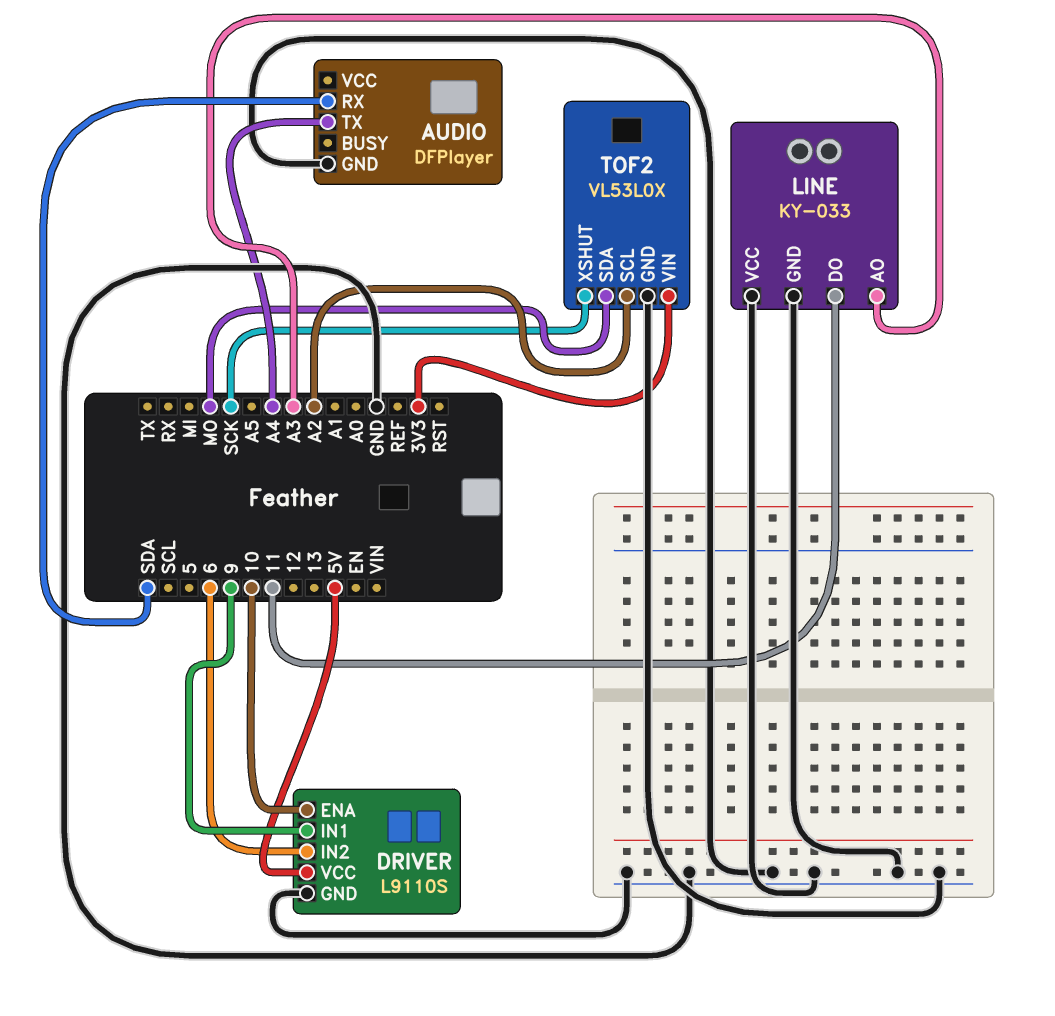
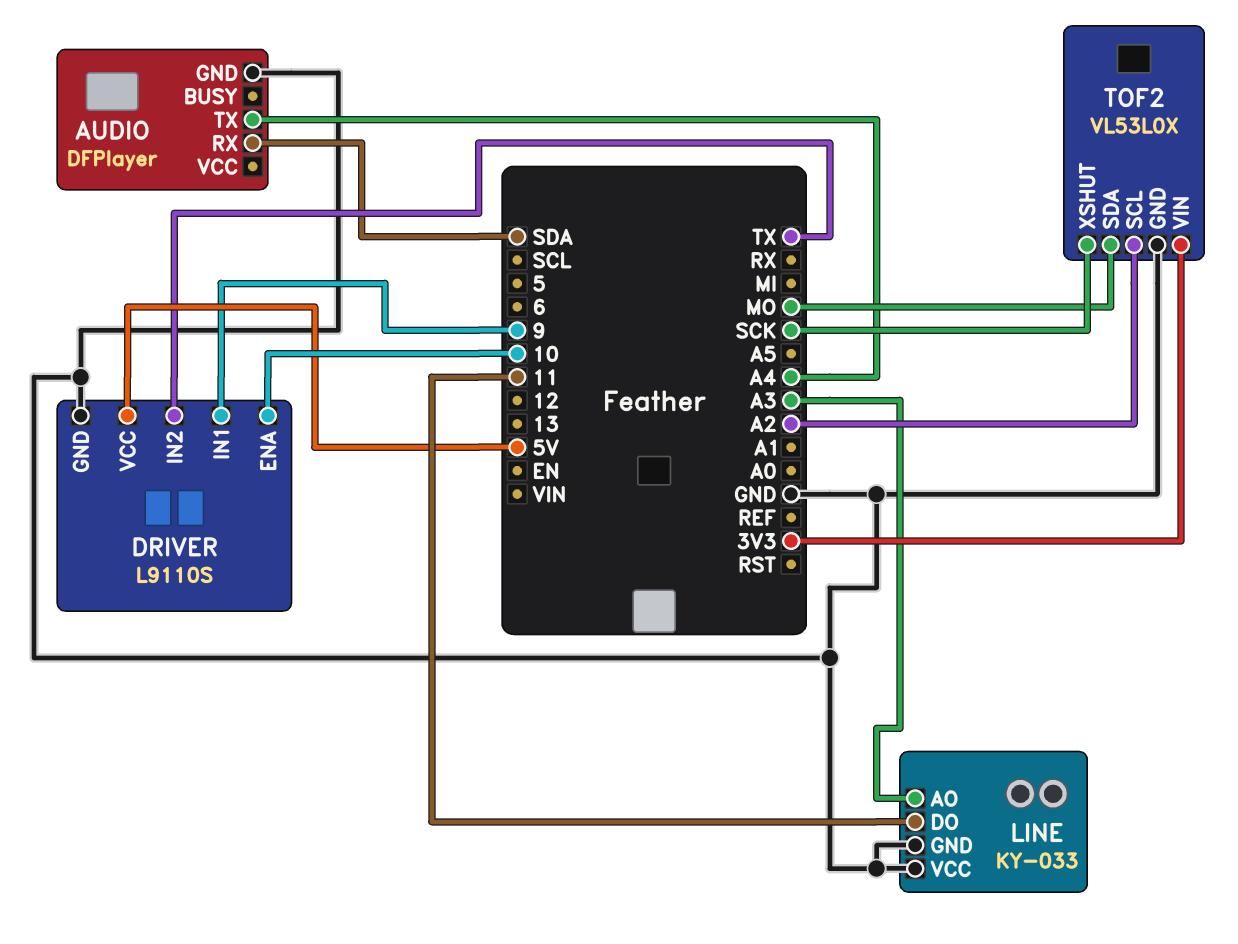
DRIVER pin IN2: 6 -> TX

